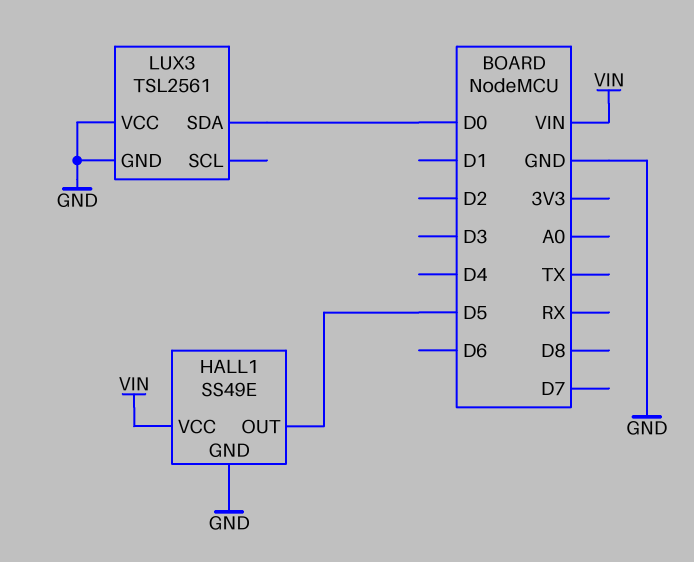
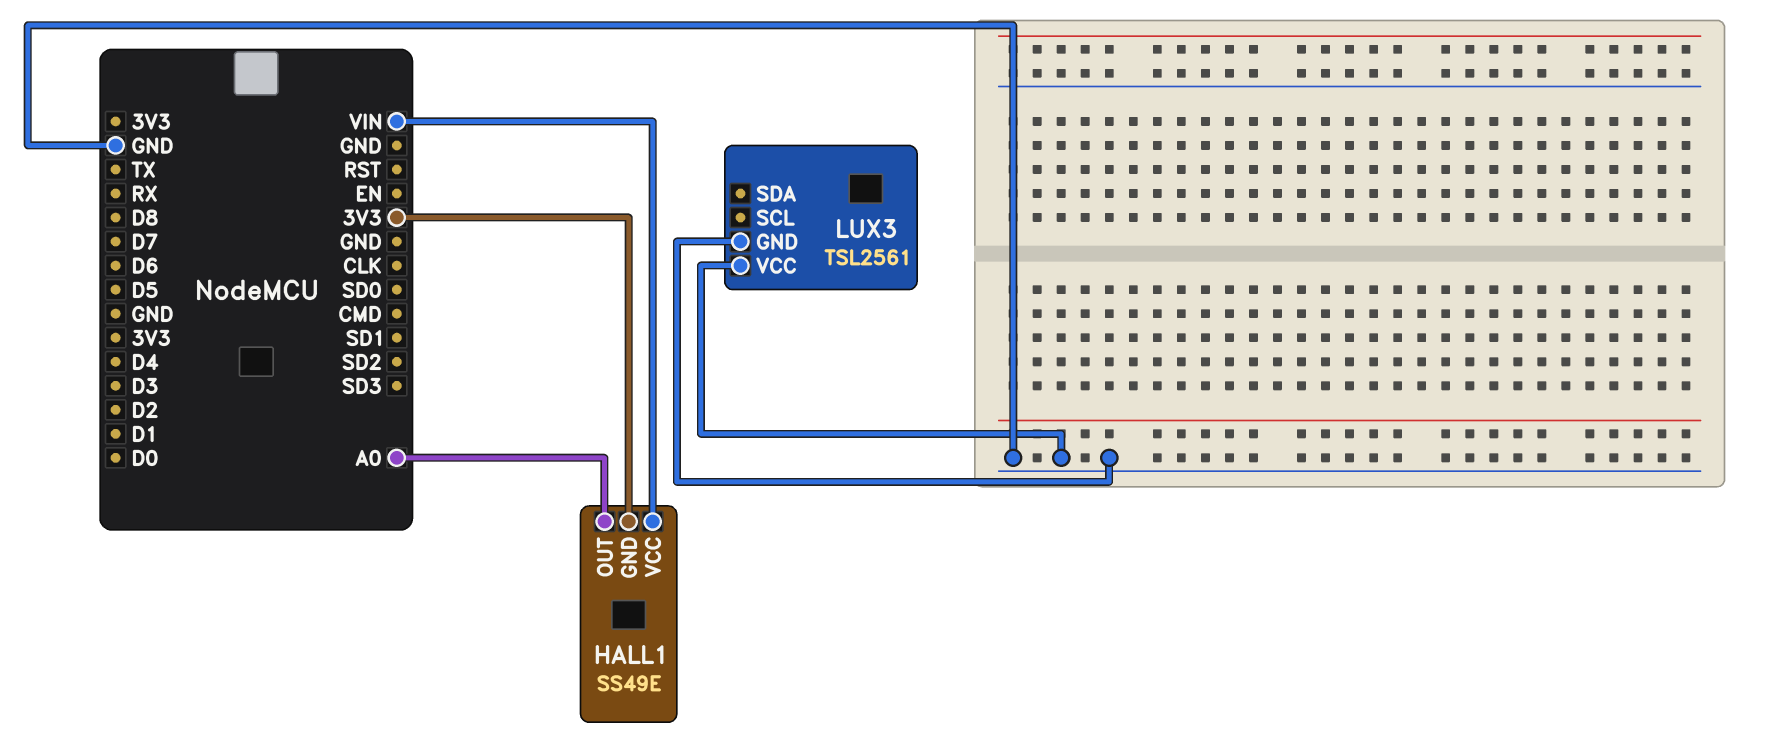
HALL1 pin GND: GND -> 3V3
HALL1 pin OUT: D5 -> A0
LUX3 pin SDA: D0 -> none

